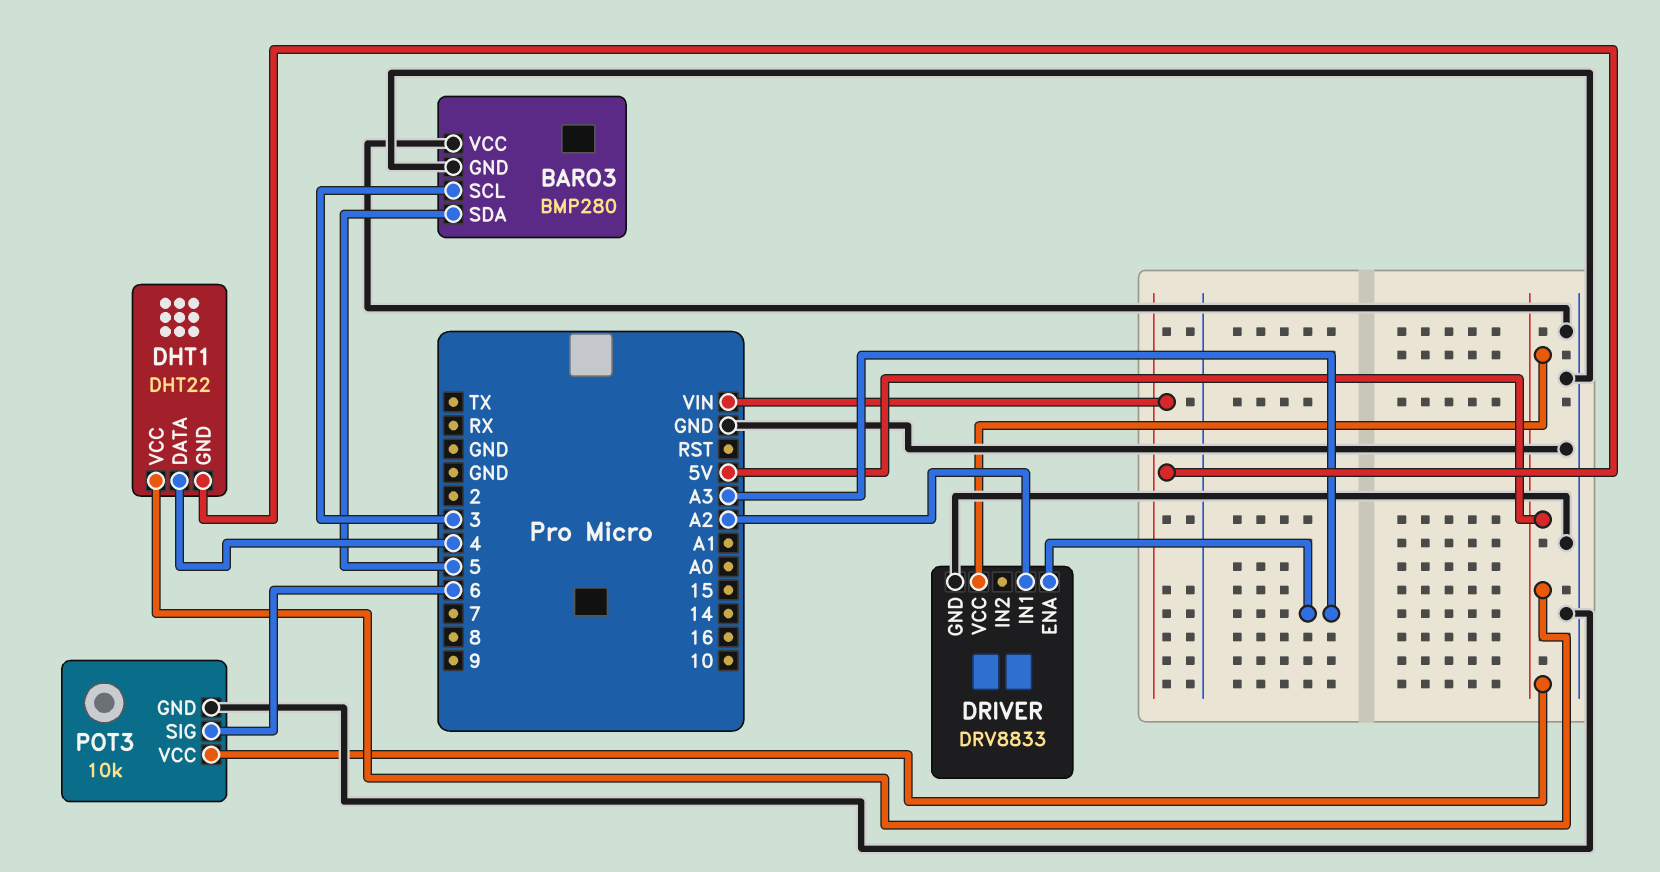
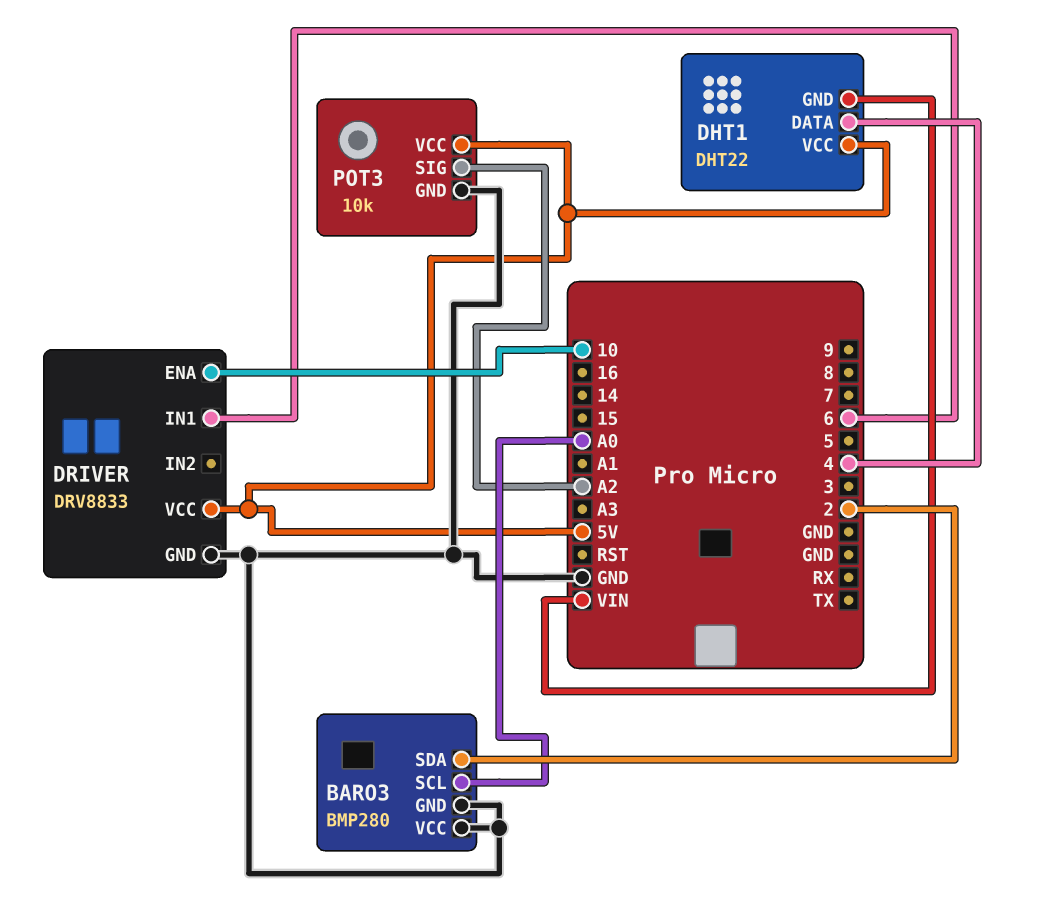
BARO3 pin SCL: 3 -> A0
BARO3 pin SDA: 5 -> 2
DRIVER pin ENA: A3 -> 10
DRIVER pin IN1: A2 -> 6
POT3 pin SIG: 6 -> A2

